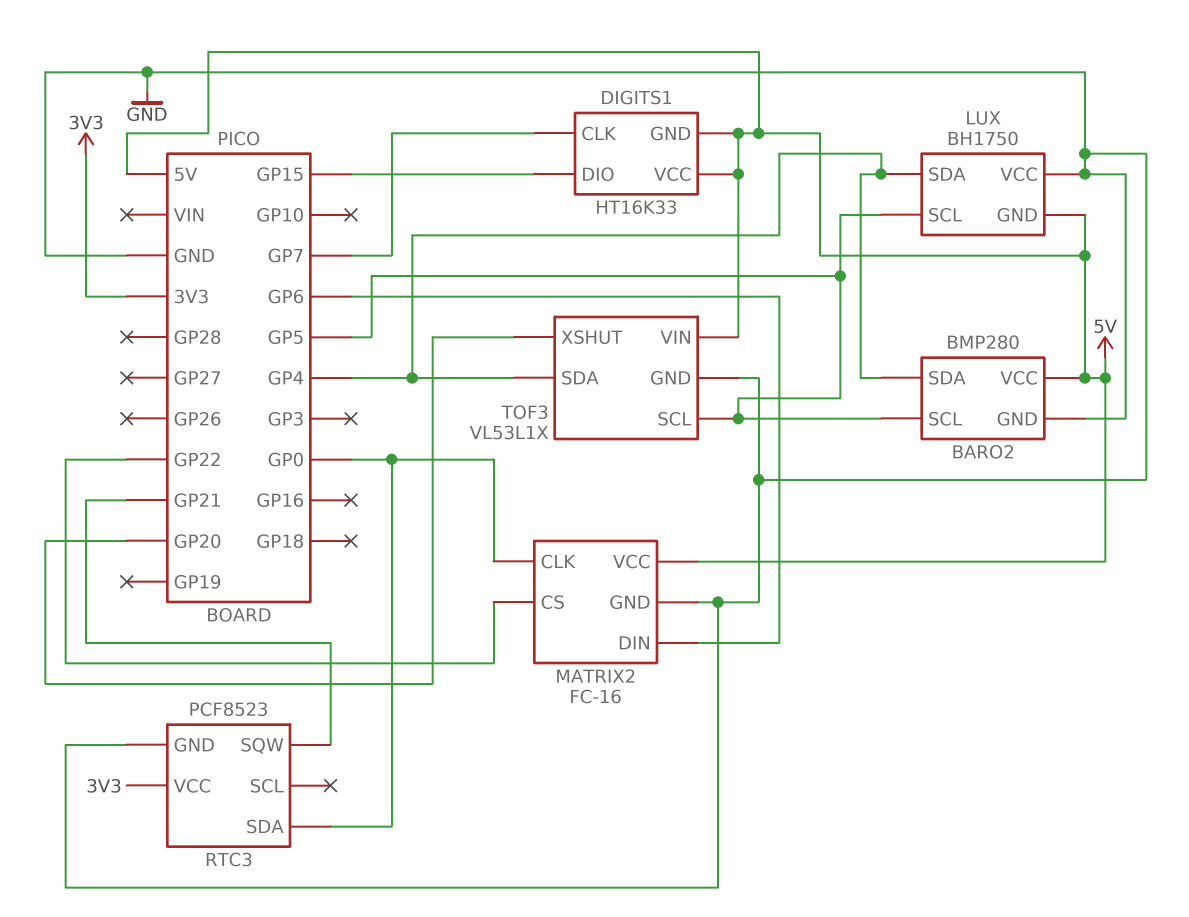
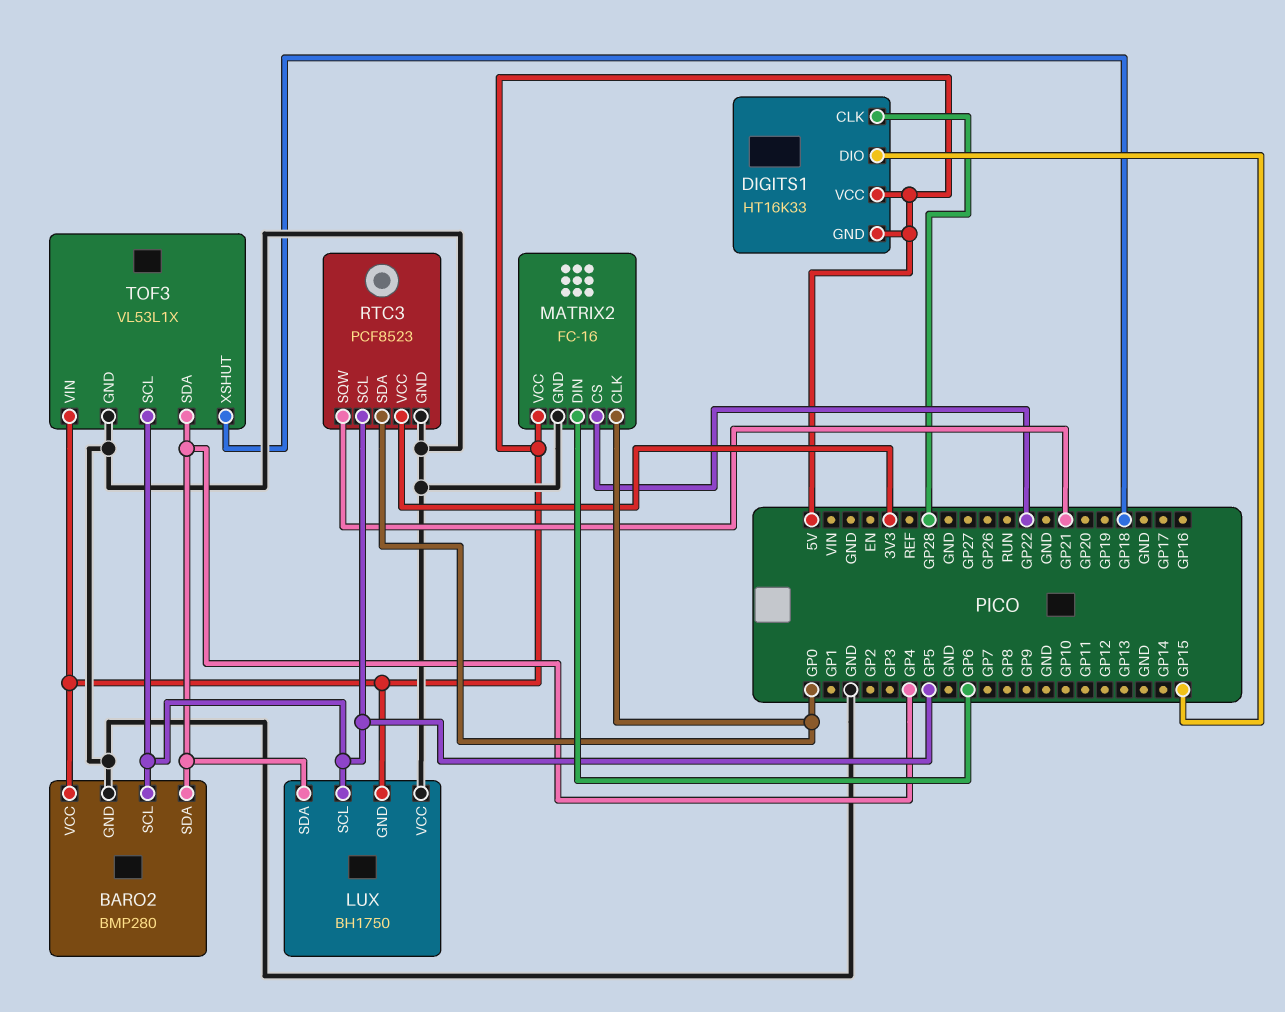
DIGITS1 pin CLK: GP7 -> GP28
RTC3 pin SCL: none -> GP5
TOF3 pin XSHUT: GP20 -> GP18

